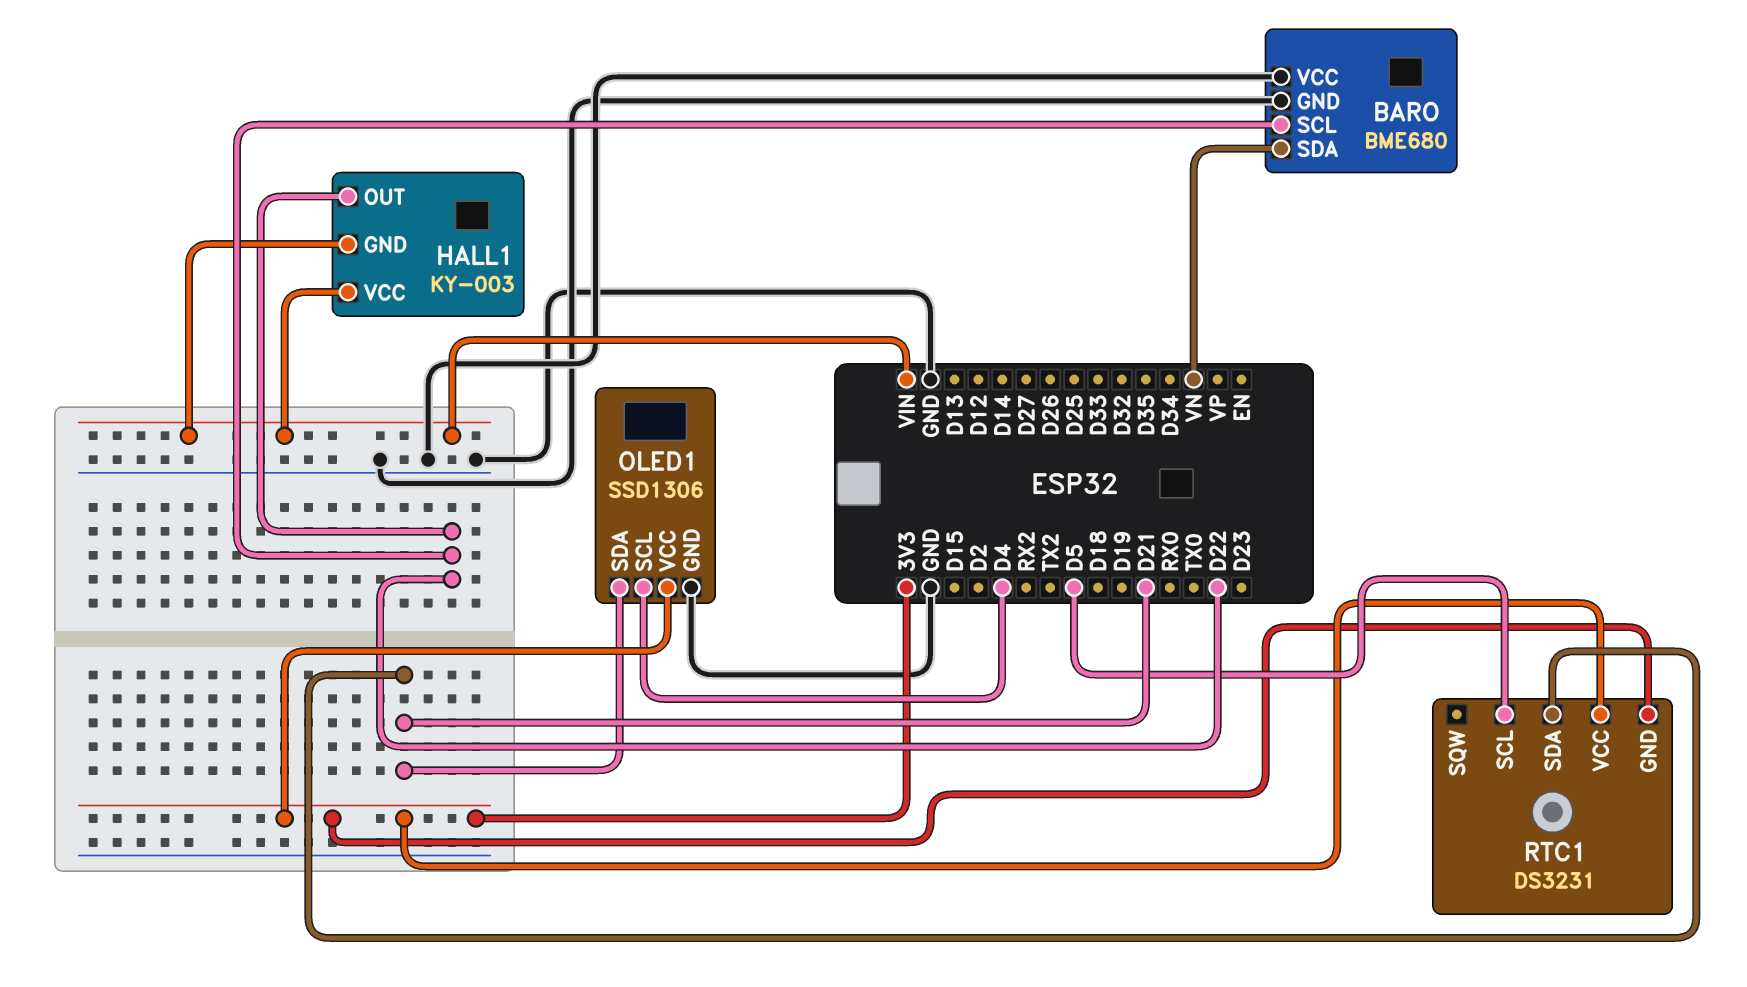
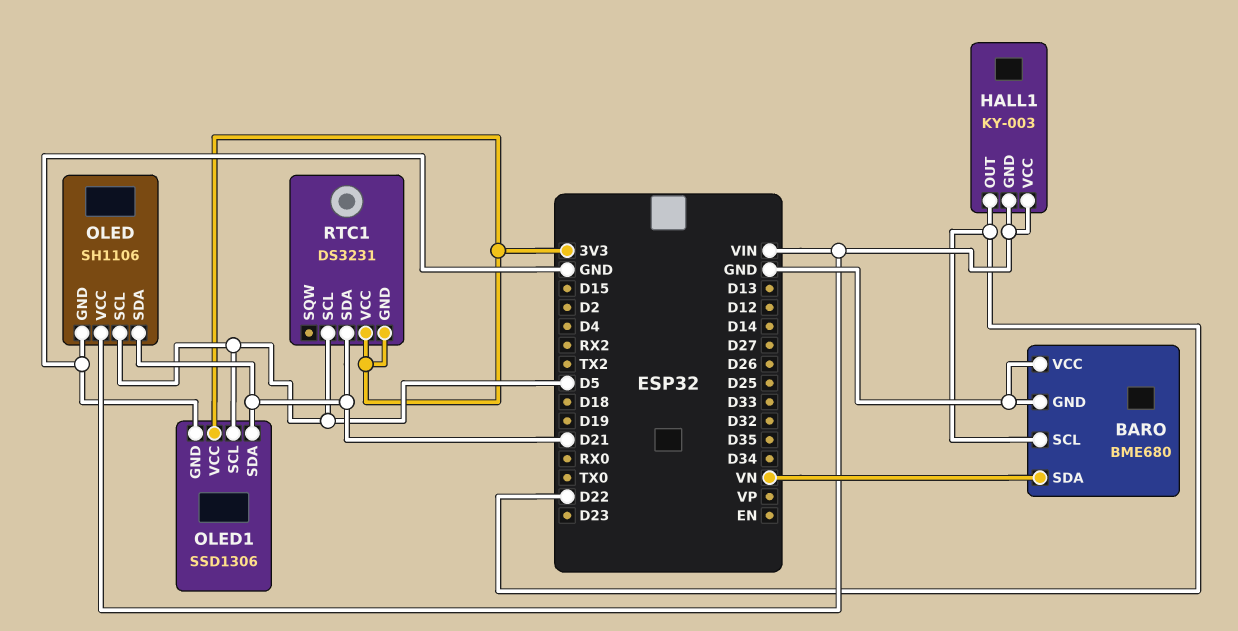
OLED: none -> SH1106
OLED pin GND: none -> GND
OLED pin SCL: none -> D5
OLED pin SDA: none -> D21
OLED pin VCC: none -> VIN
OLED1 pin SCL: D4 -> D5

